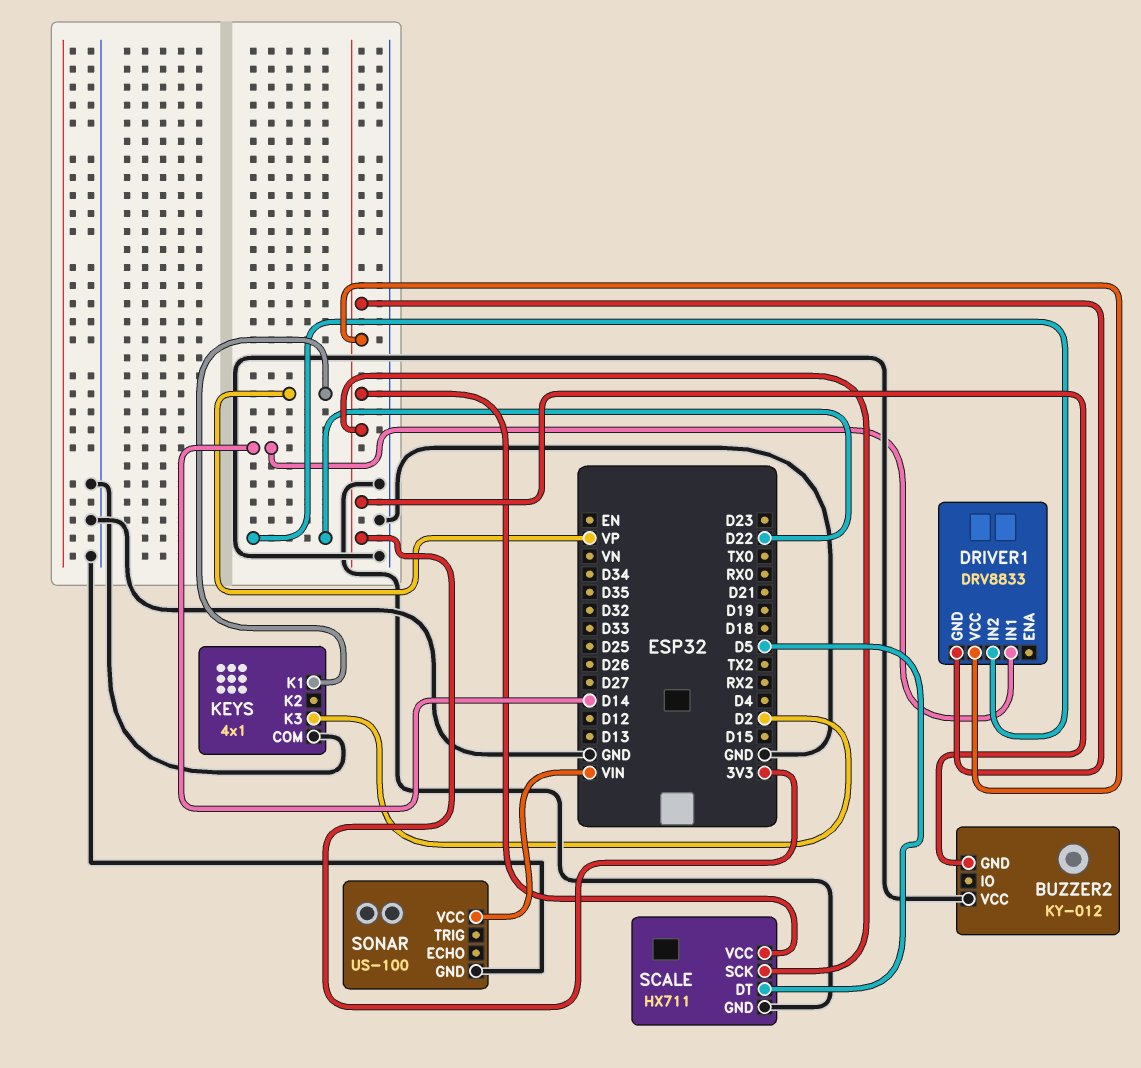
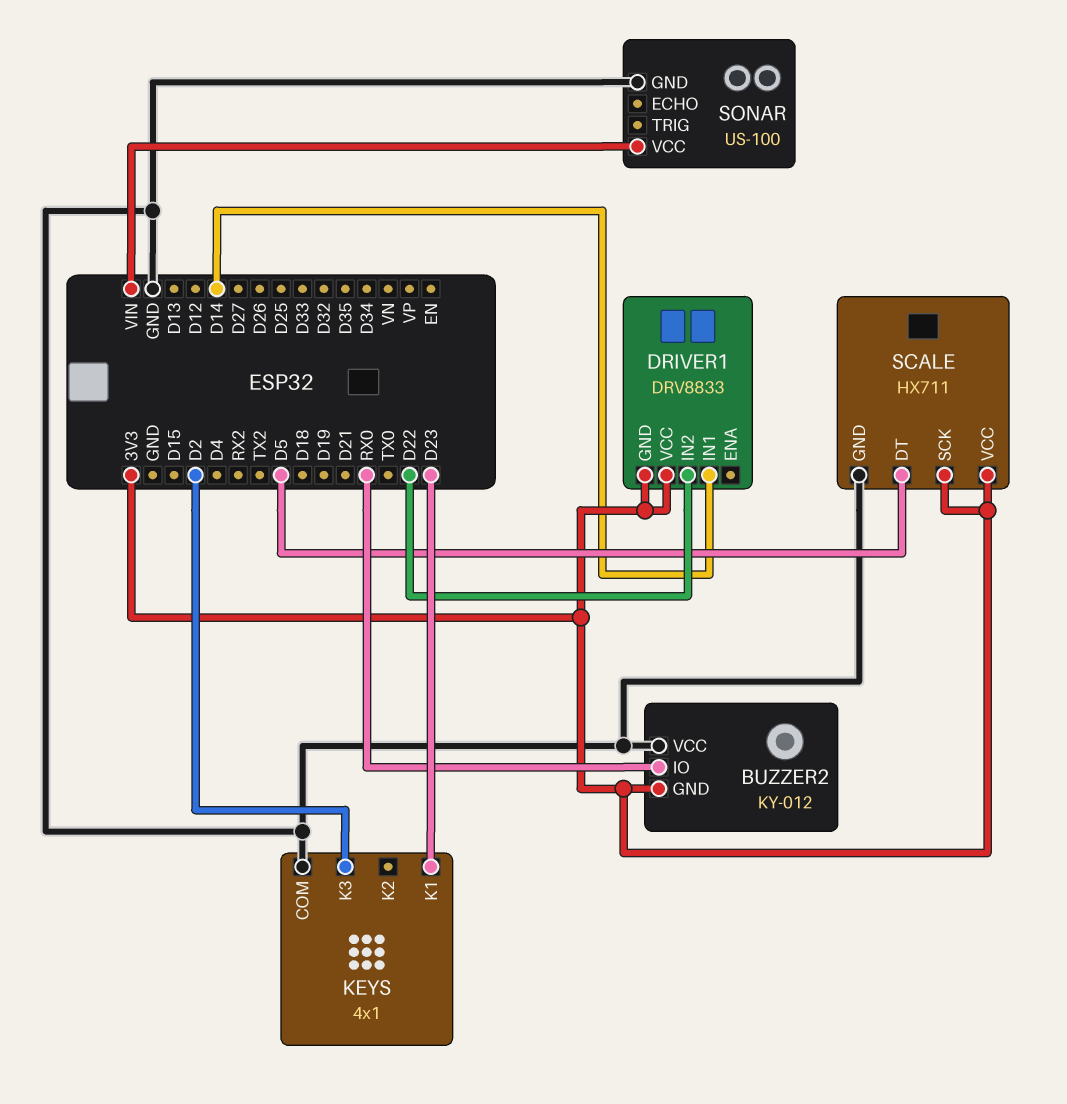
BUZZER2 pin IO: none -> RX0
KEYS pin K1: VP -> D23

